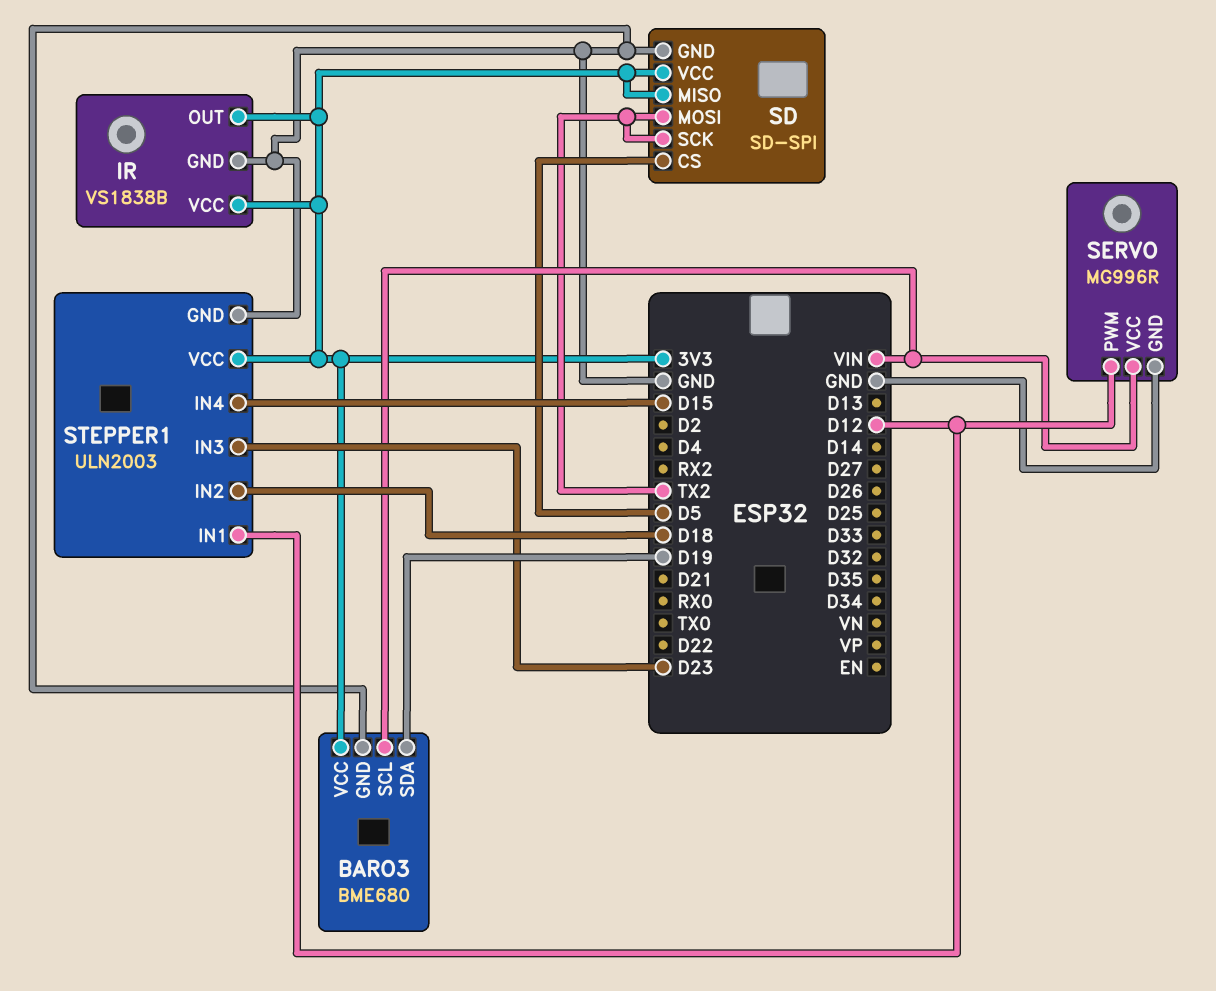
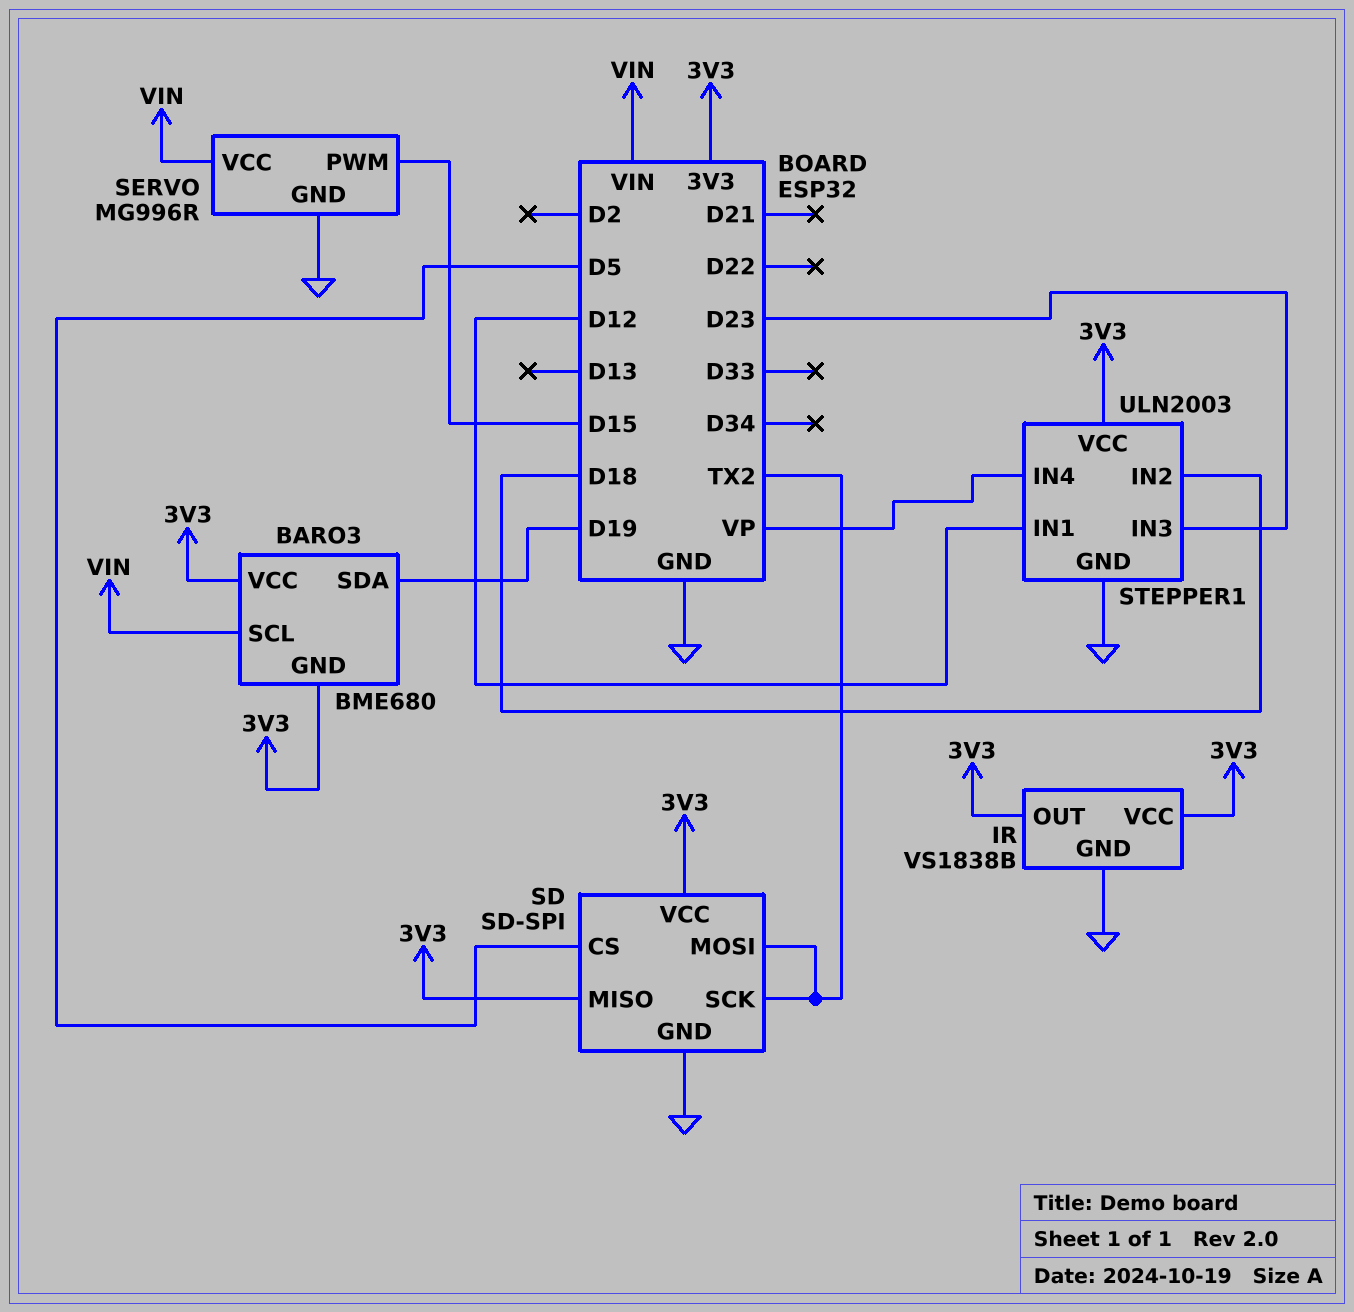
BARO3 pin GND: GND -> 3V3
SERVO pin PWM: D12 -> D15
STEPPER1 pin IN4: D15 -> VP

